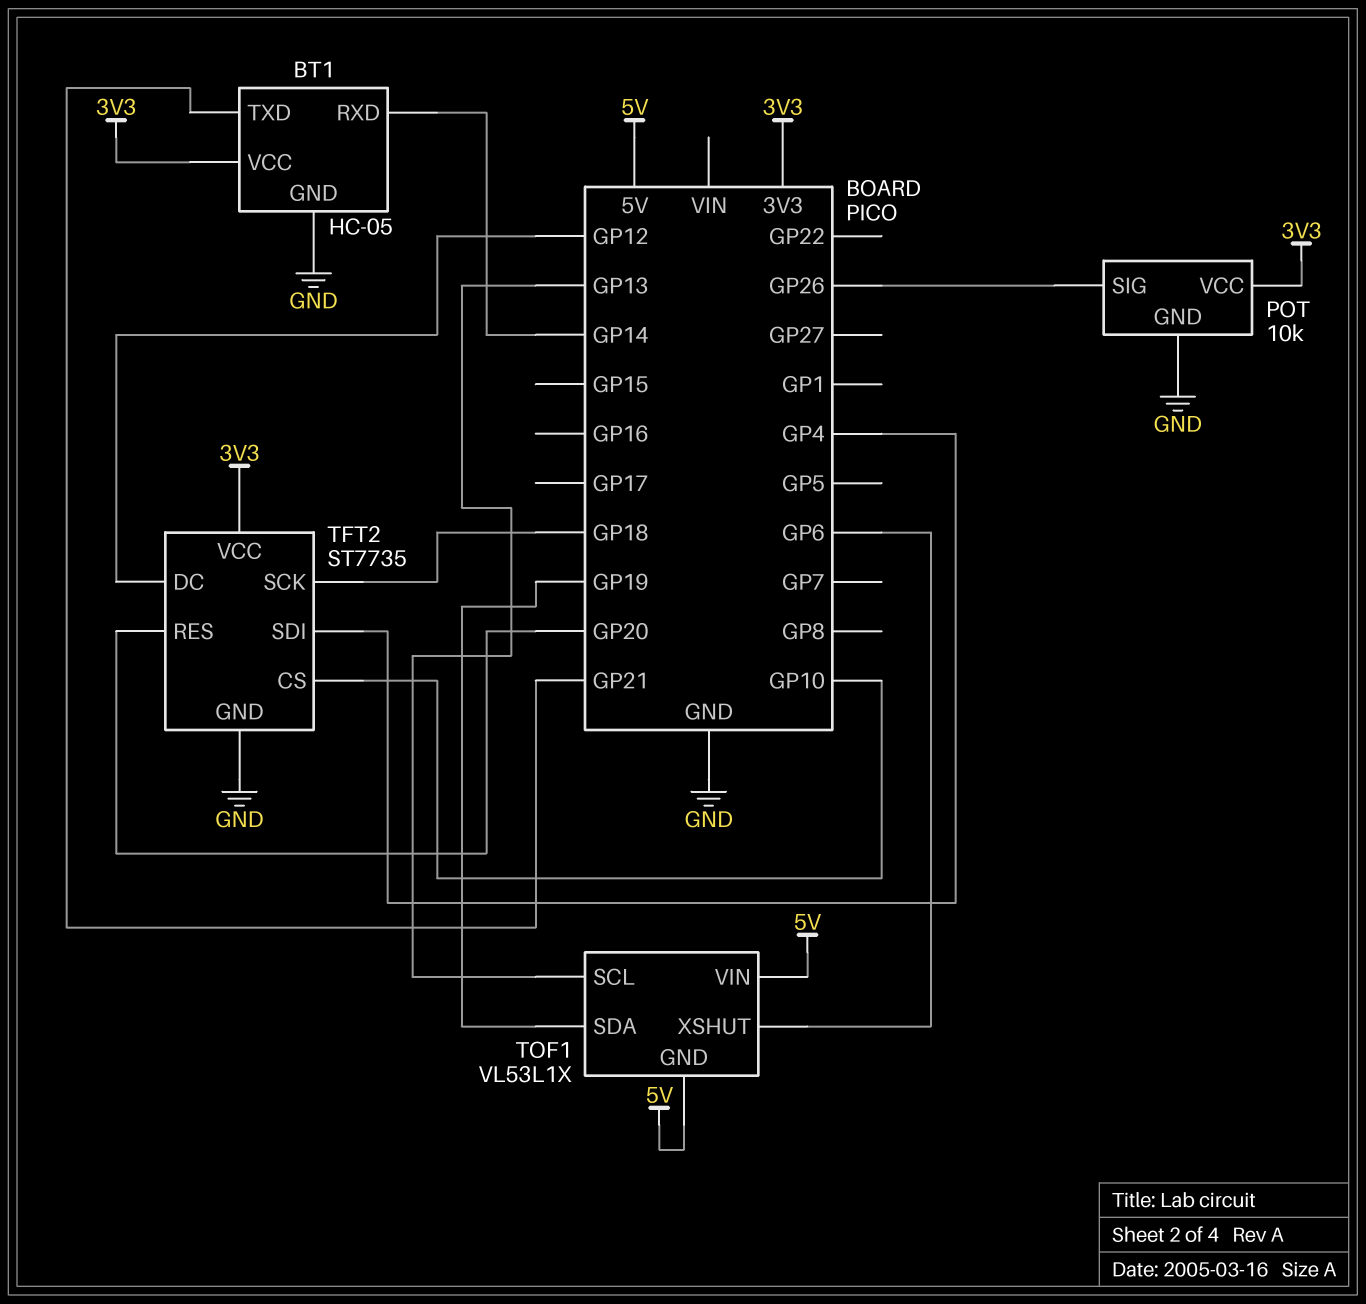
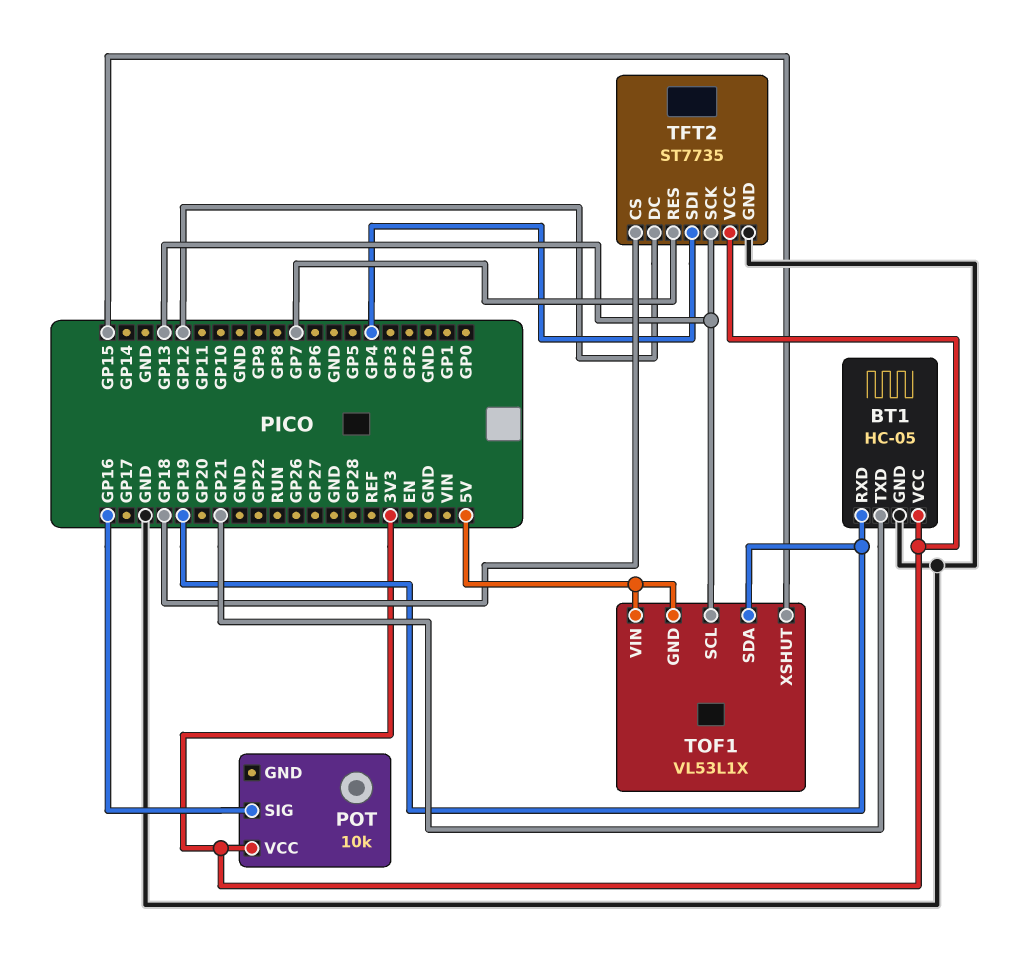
BT1 pin RXD: GP14 -> GP19
POT pin GND: GND -> none
POT pin SIG: GP26 -> GP16
TFT2 pin CS: GP10 -> GP18
TFT2 pin RES: GP20 -> GP7
TFT2 pin SCK: GP18 -> GP13
TOF1 pin XSHUT: GP6 -> GP15

